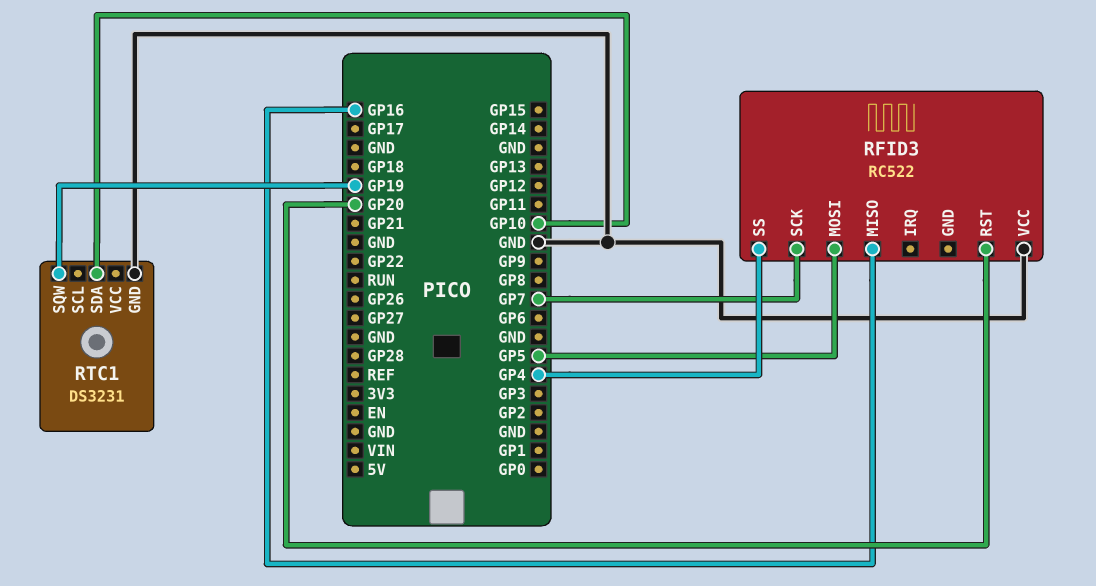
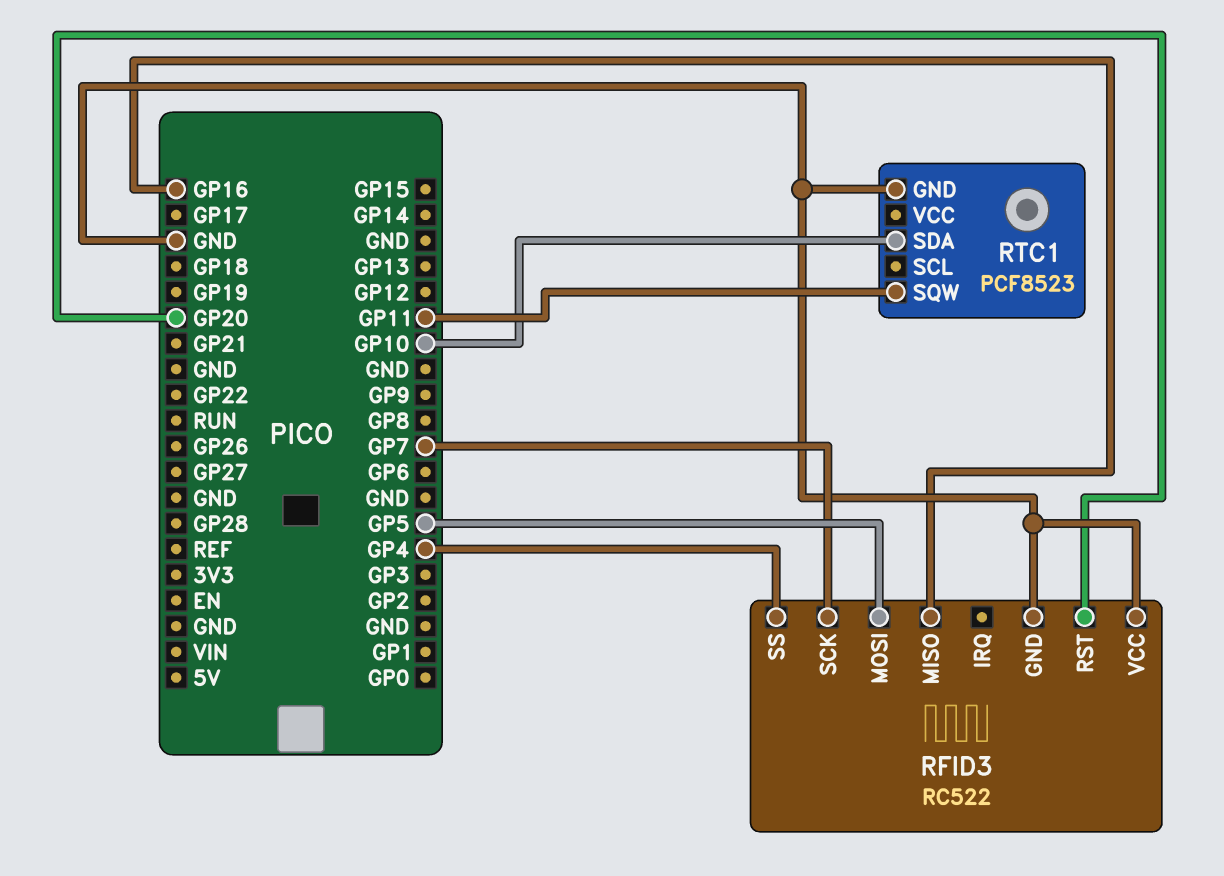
RFID3 pin GND: none -> GND
RTC1: DS3231 -> PCF8523
RTC1 pin SQW: GP19 -> GP11

